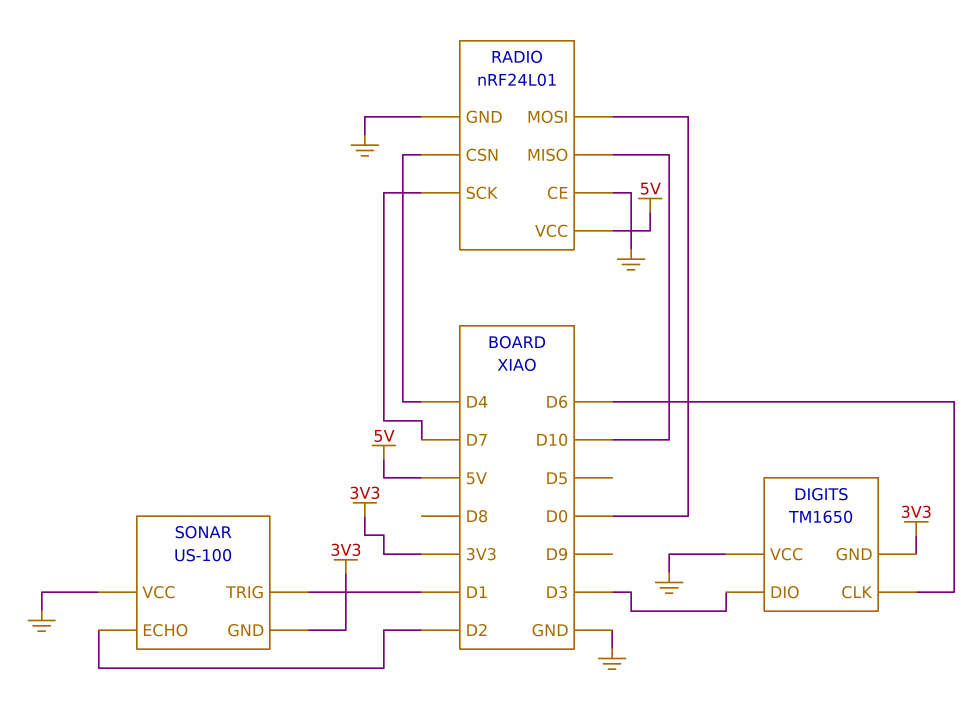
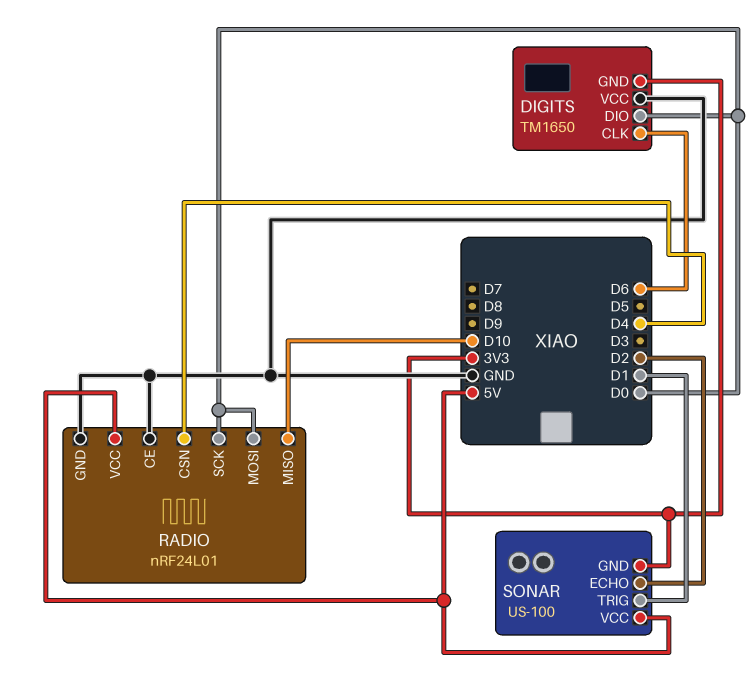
DIGITS pin DIO: D3 -> D0
RADIO pin SCK: D7 -> D0
SONAR pin VCC: GND -> 5V

